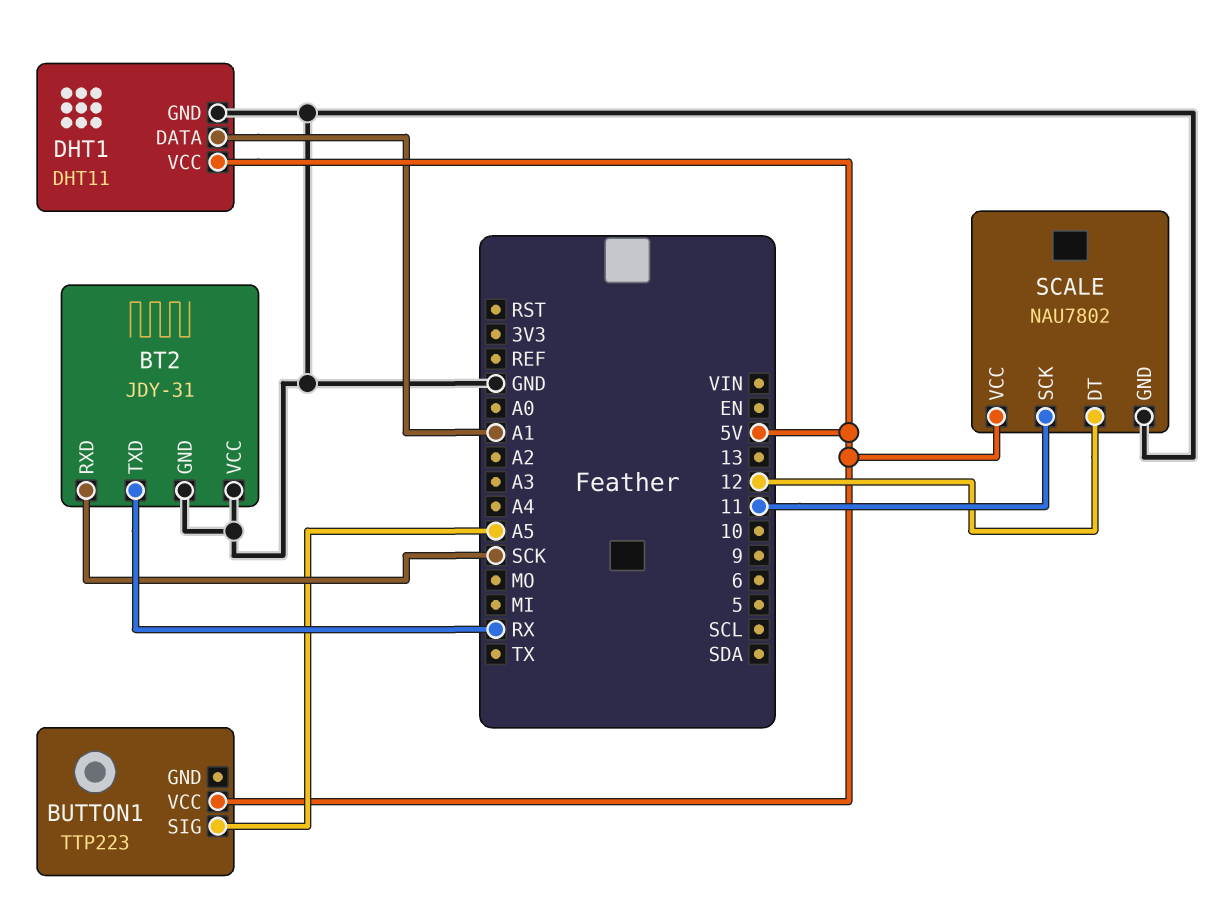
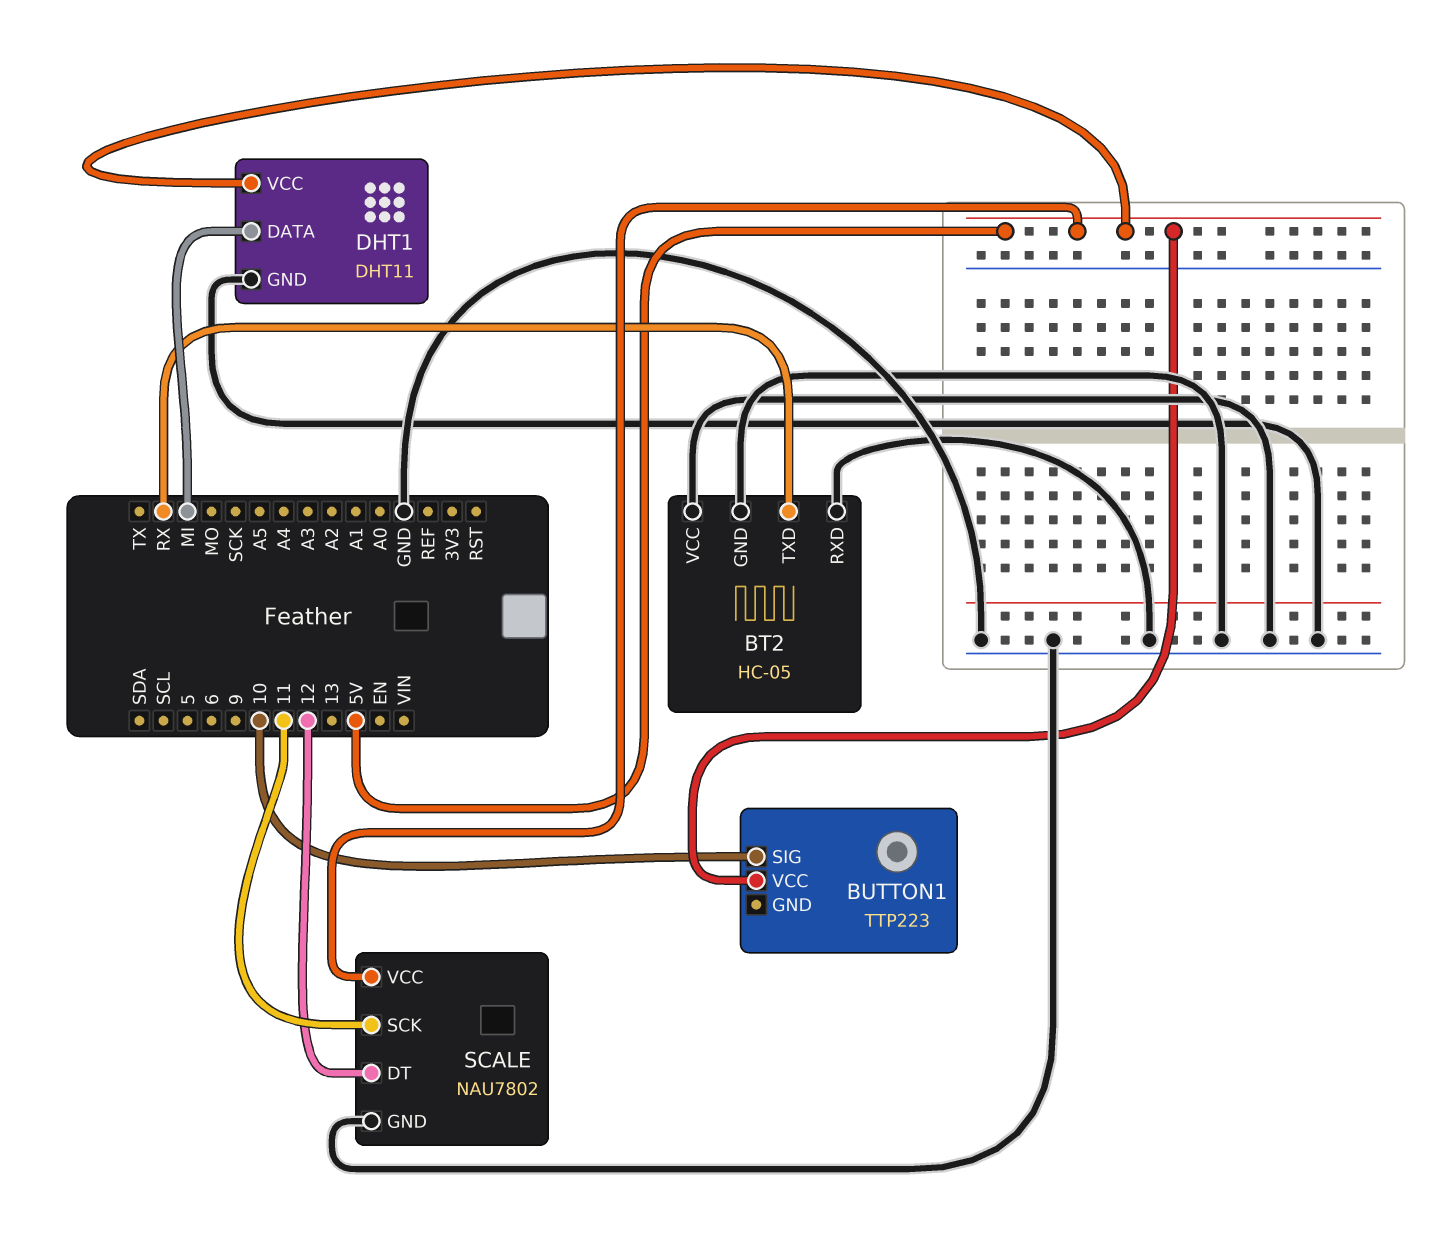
BT2: JDY-31 -> HC-05
BT2 pin RXD: SCK -> GND
BUTTON1 pin SIG: A5 -> 10
DHT1 pin DATA: A1 -> MI

